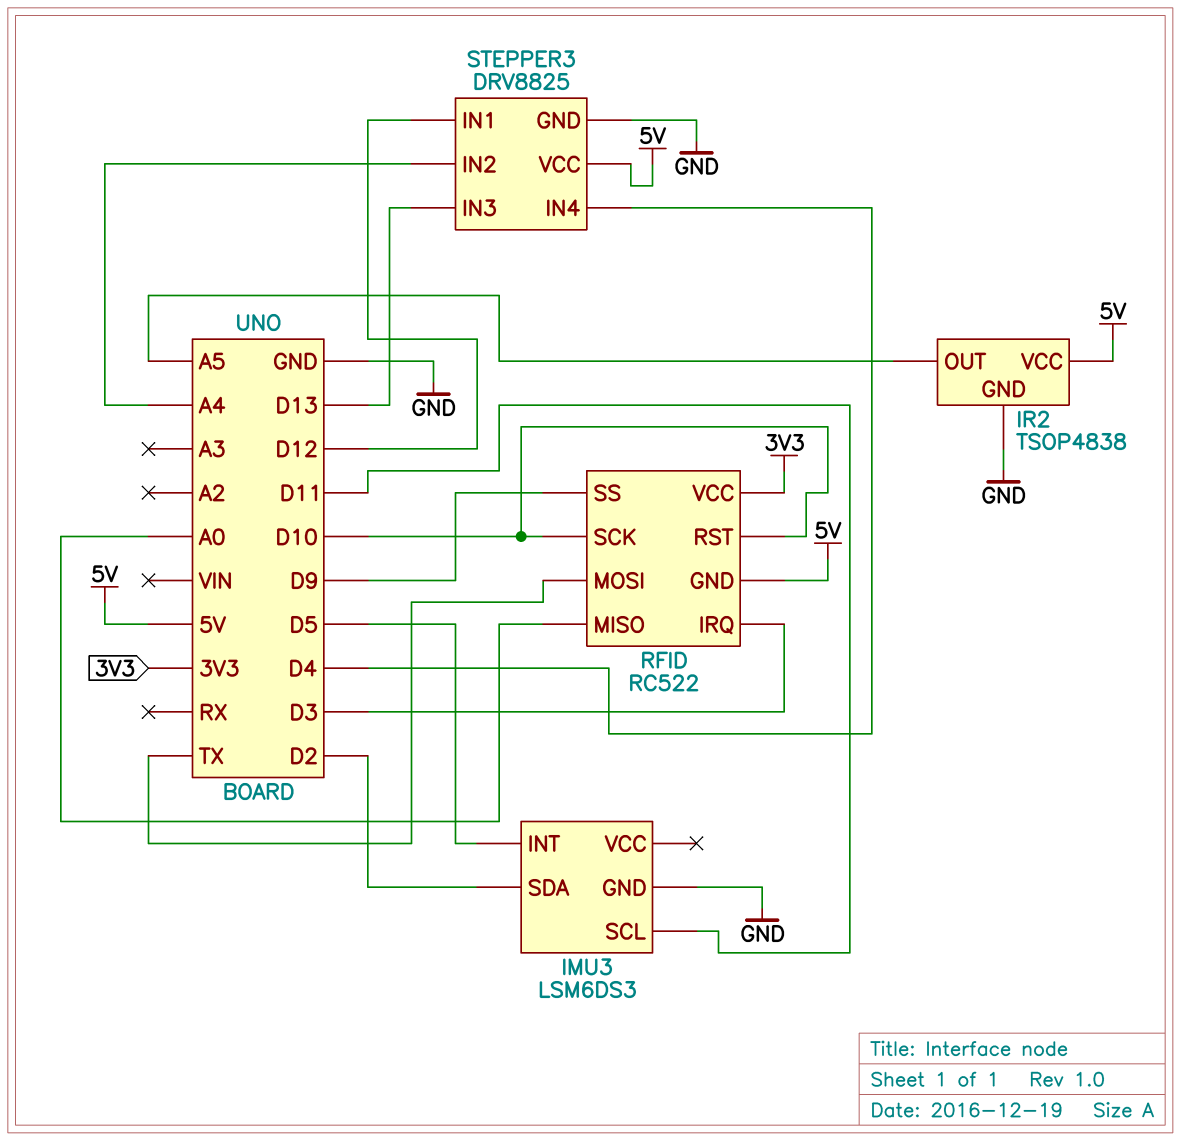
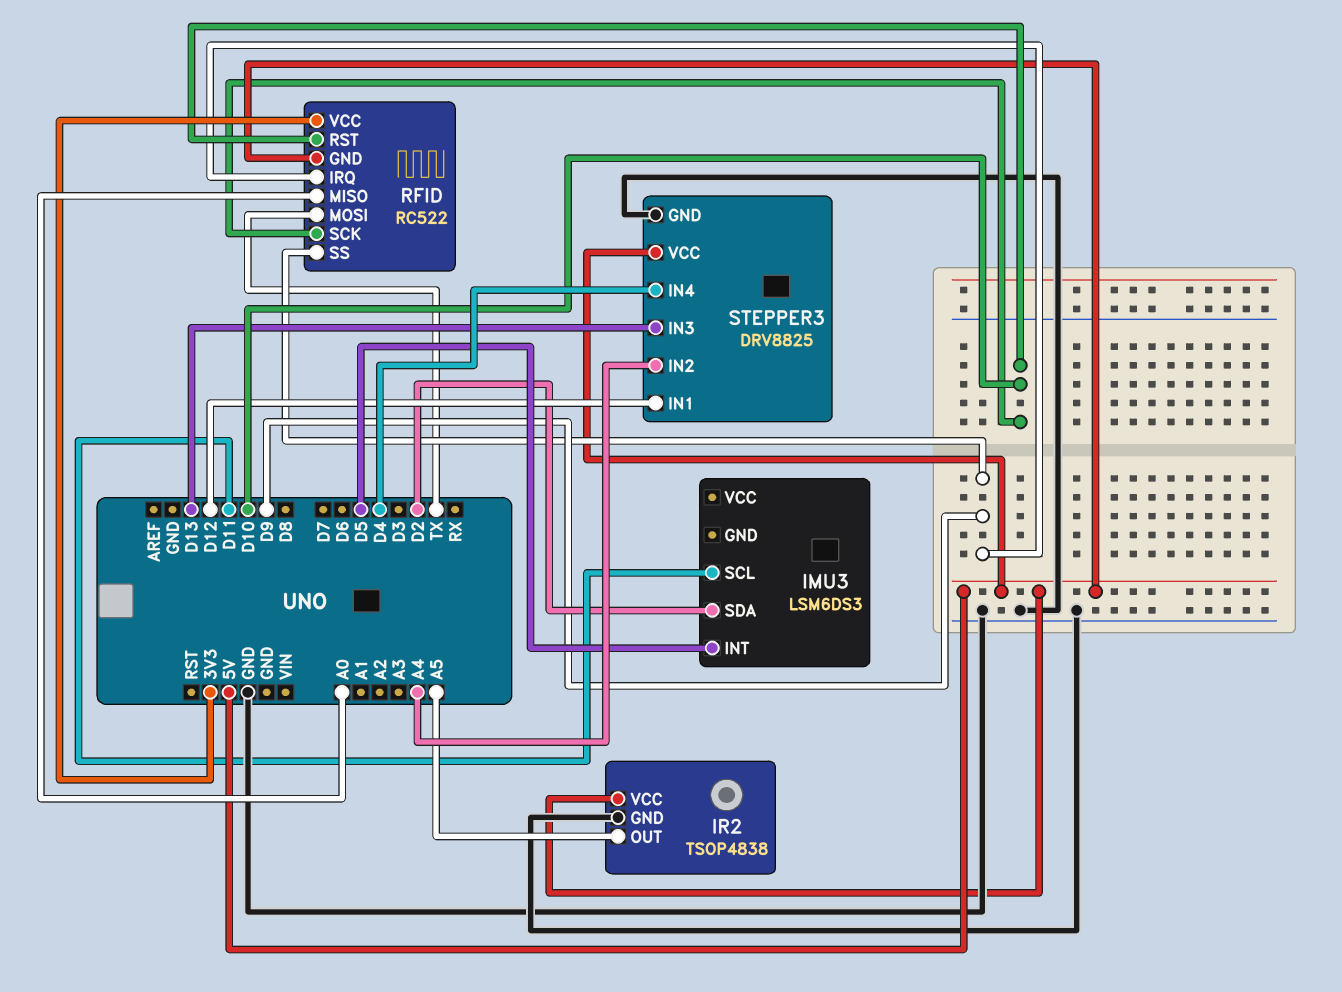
IMU3 pin GND: GND -> none
RFID pin IRQ: D3 -> D9

